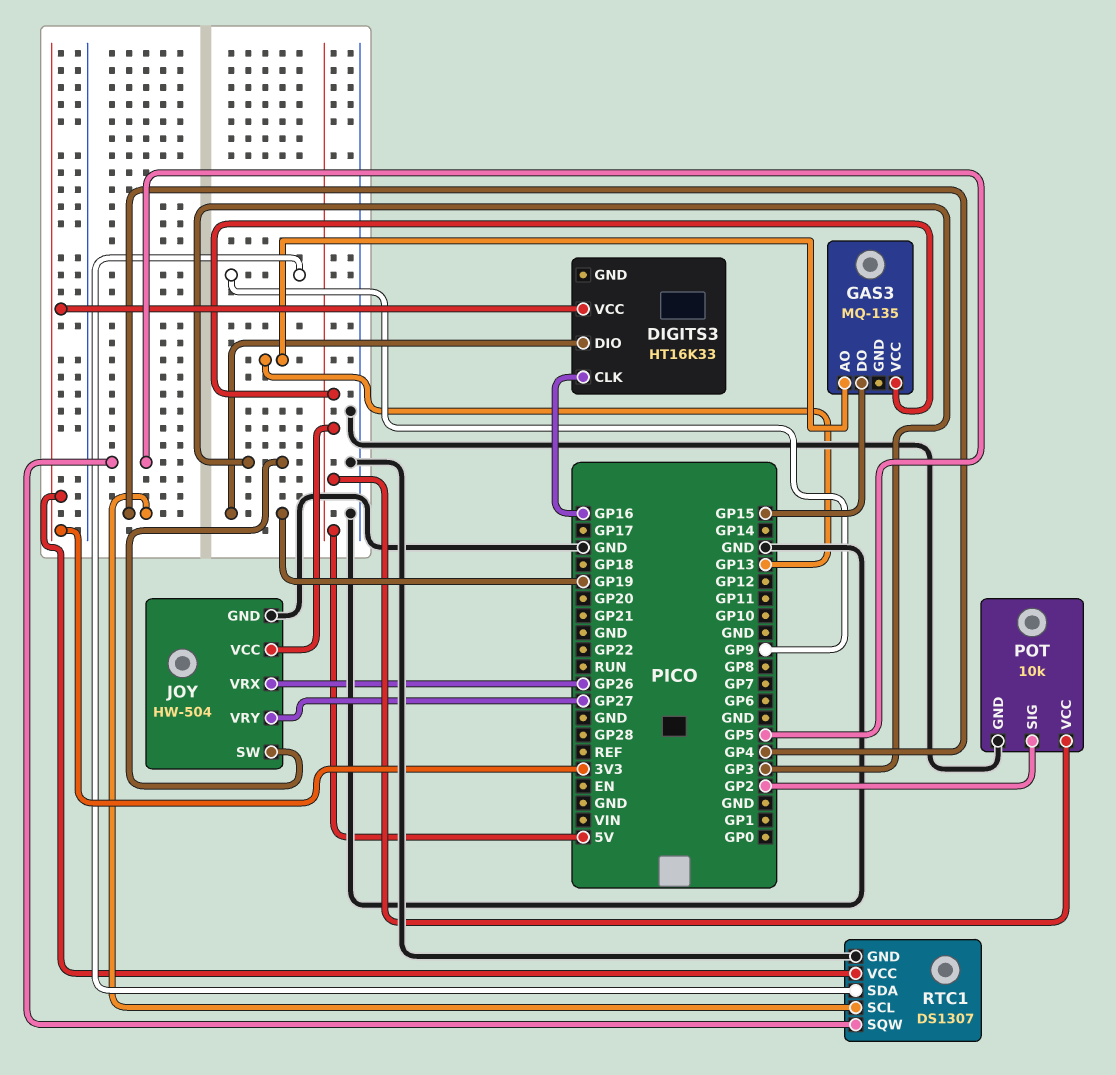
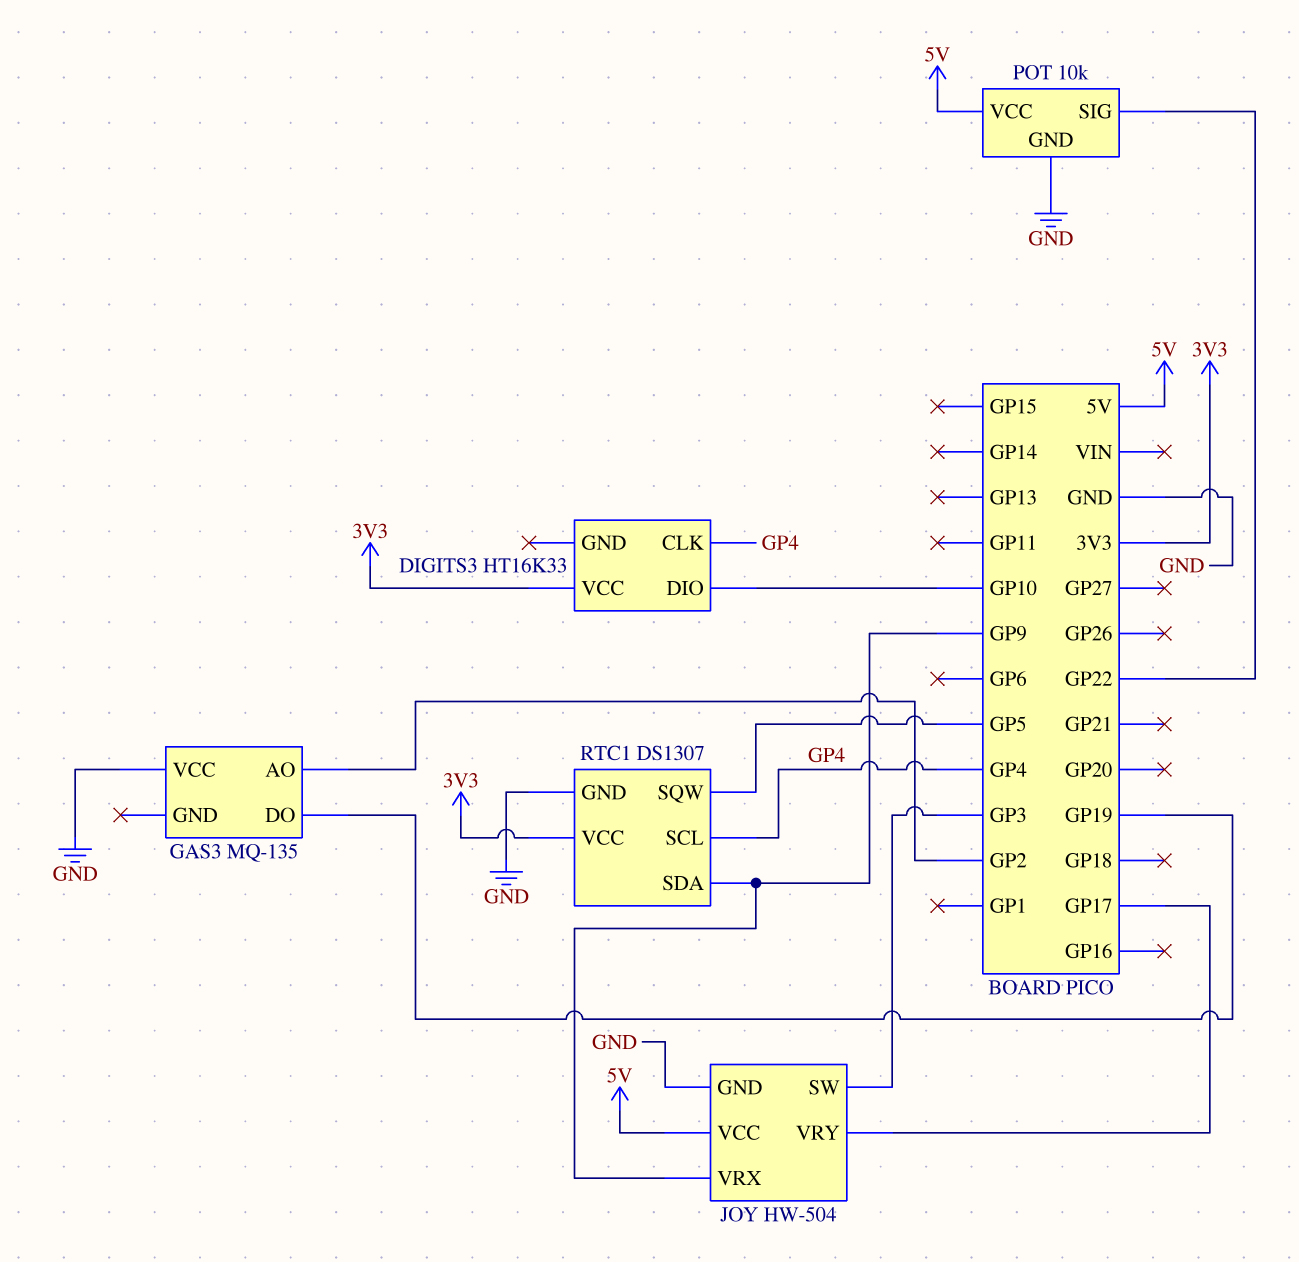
DIGITS3 pin CLK: GP16 -> GP4
DIGITS3 pin DIO: GP19 -> GP10
GAS3 pin AO: GP13 -> GP2
GAS3 pin DO: GP15 -> GP19
GAS3 pin VCC: 5V -> GND
JOY pin VRX: GP26 -> GP9
JOY pin VRY: GP27 -> GP17
POT pin SIG: GP2 -> GP22

